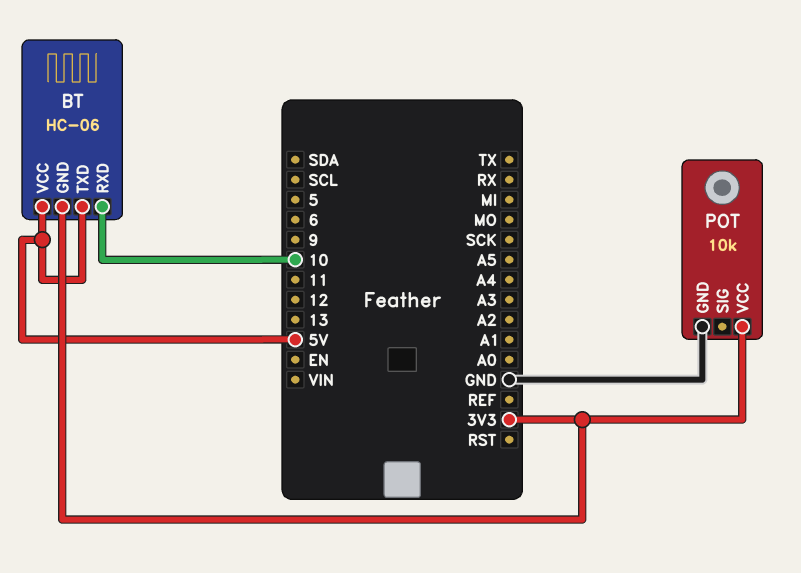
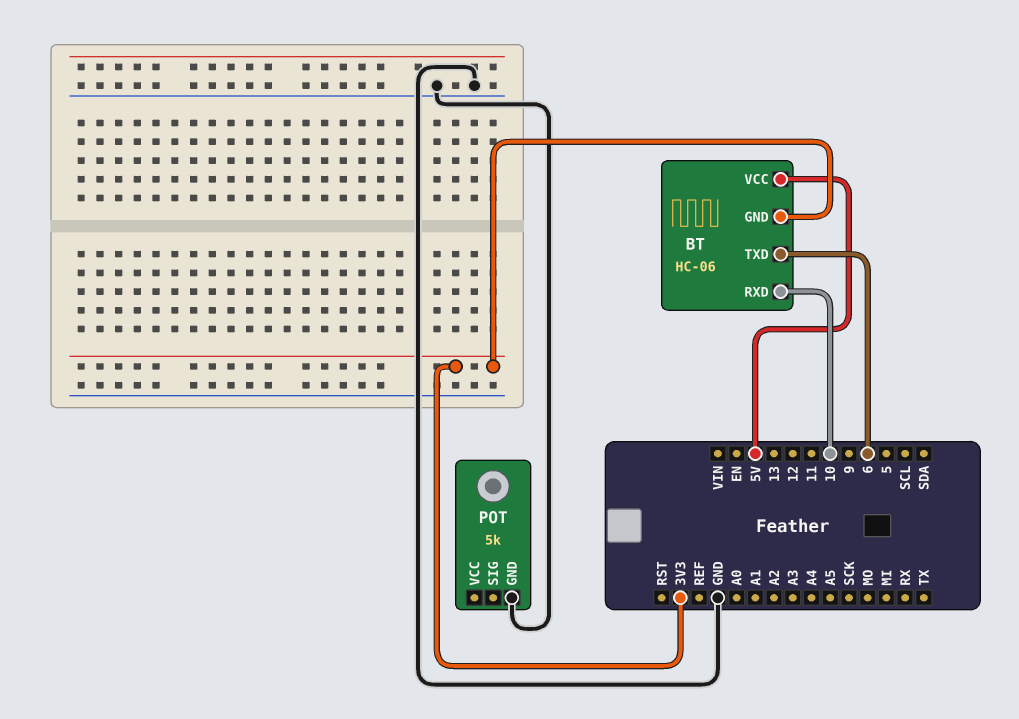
BT pin TXD: 5V -> 6
POT: 10k -> 5k
POT pin VCC: 3V3 -> none

